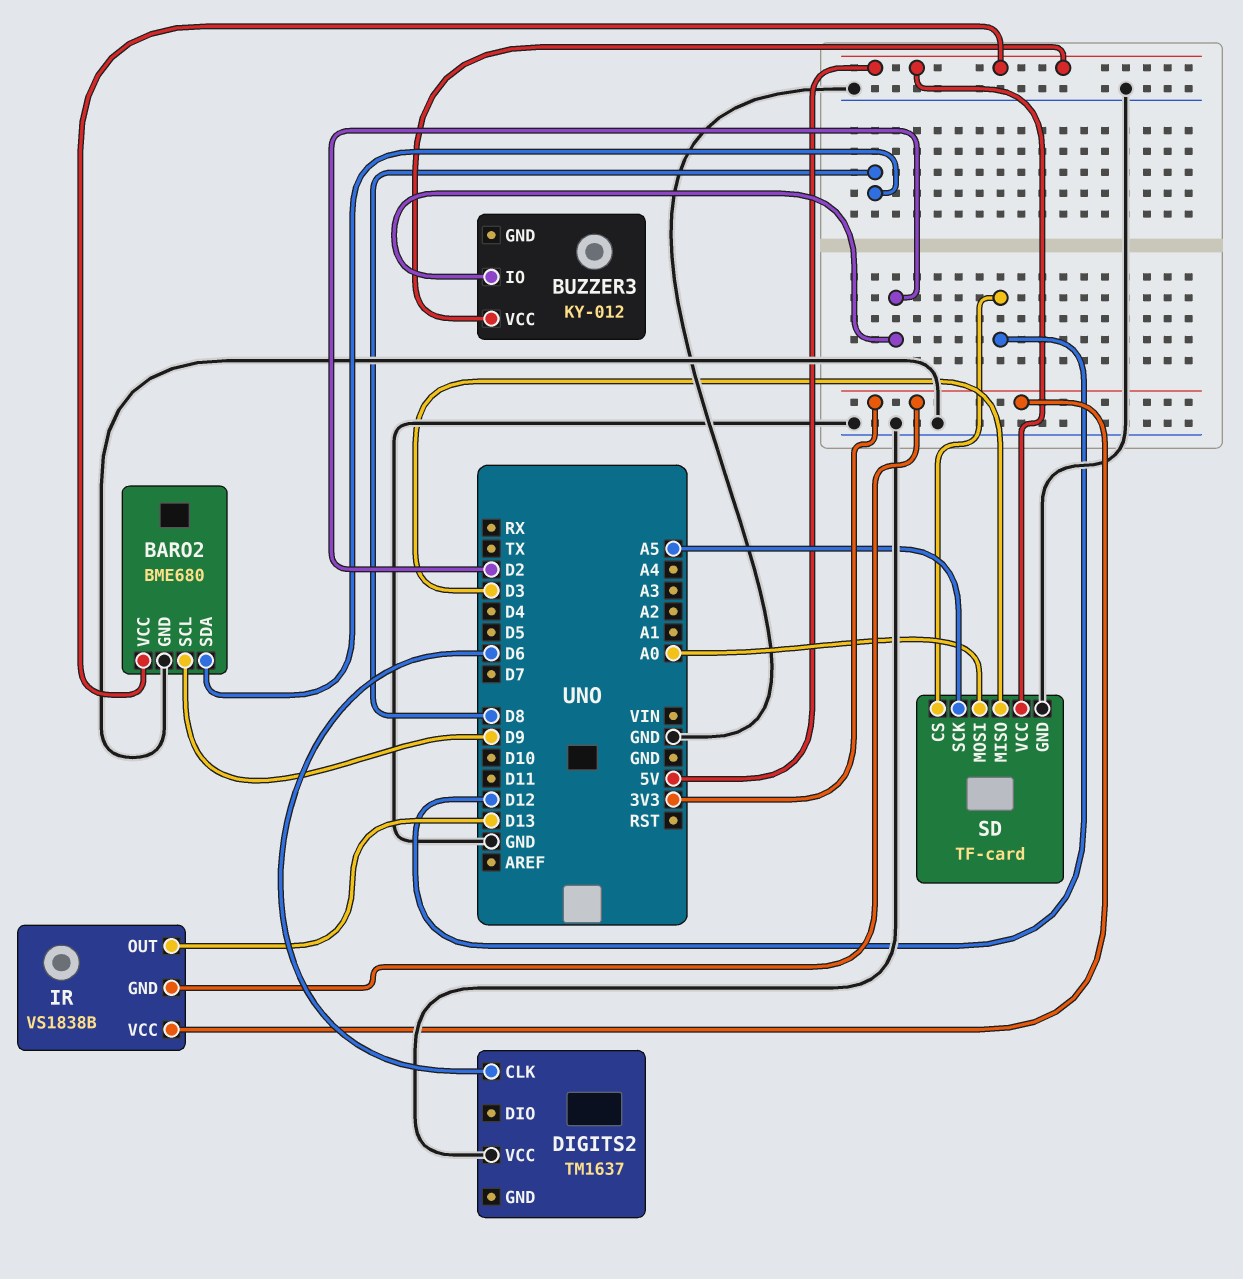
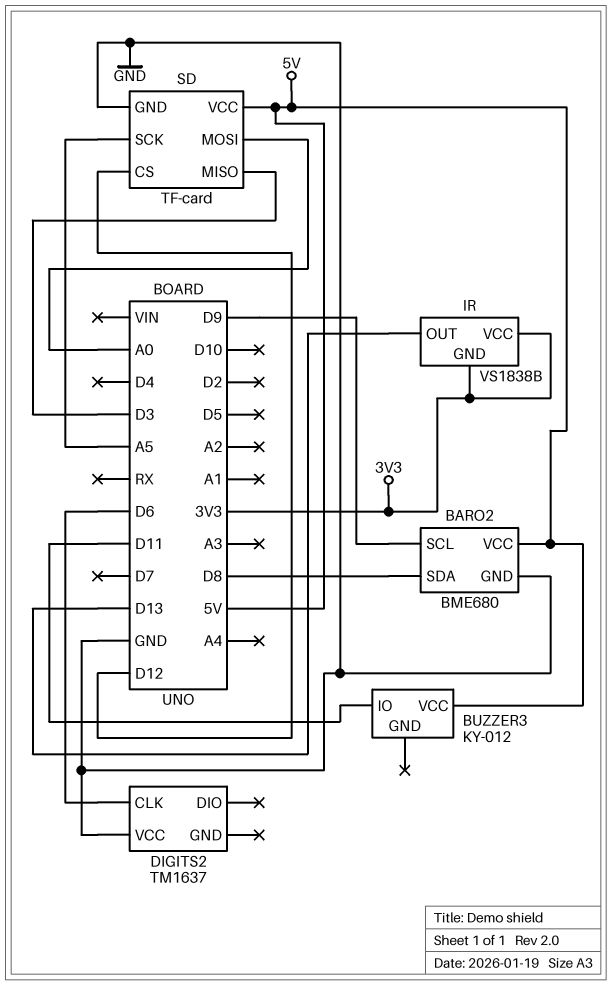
BUZZER3 pin IO: D2 -> D11

